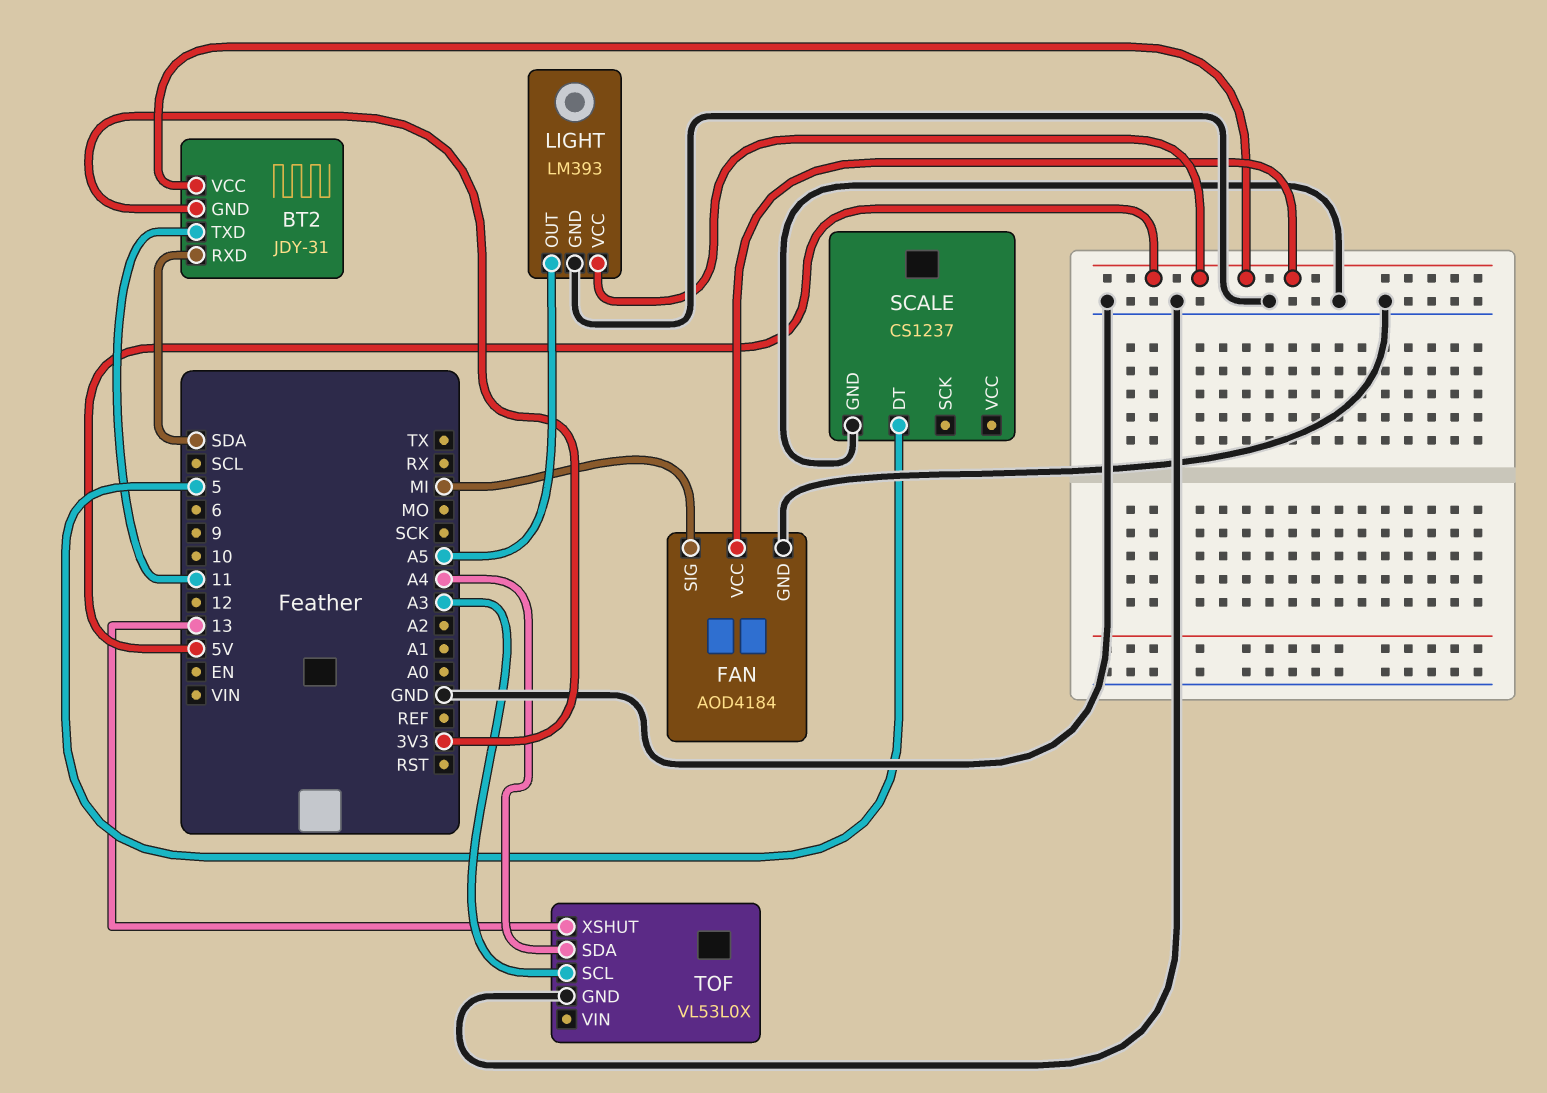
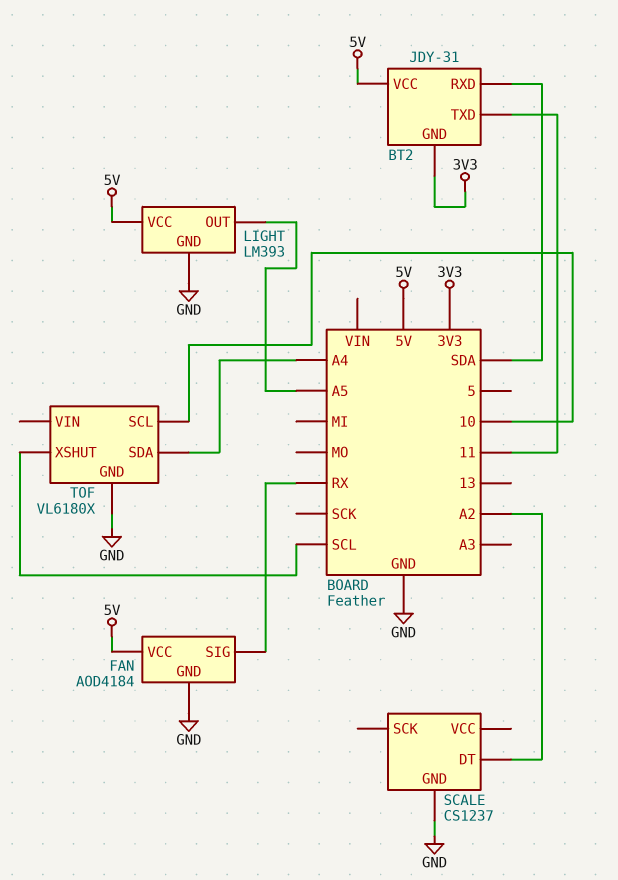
FAN pin SIG: MI -> RX
SCALE pin DT: 5 -> A2
TOF: VL53L0X -> VL6180X
TOF pin SCL: A3 -> 10
TOF pin XSHUT: 13 -> SCL

